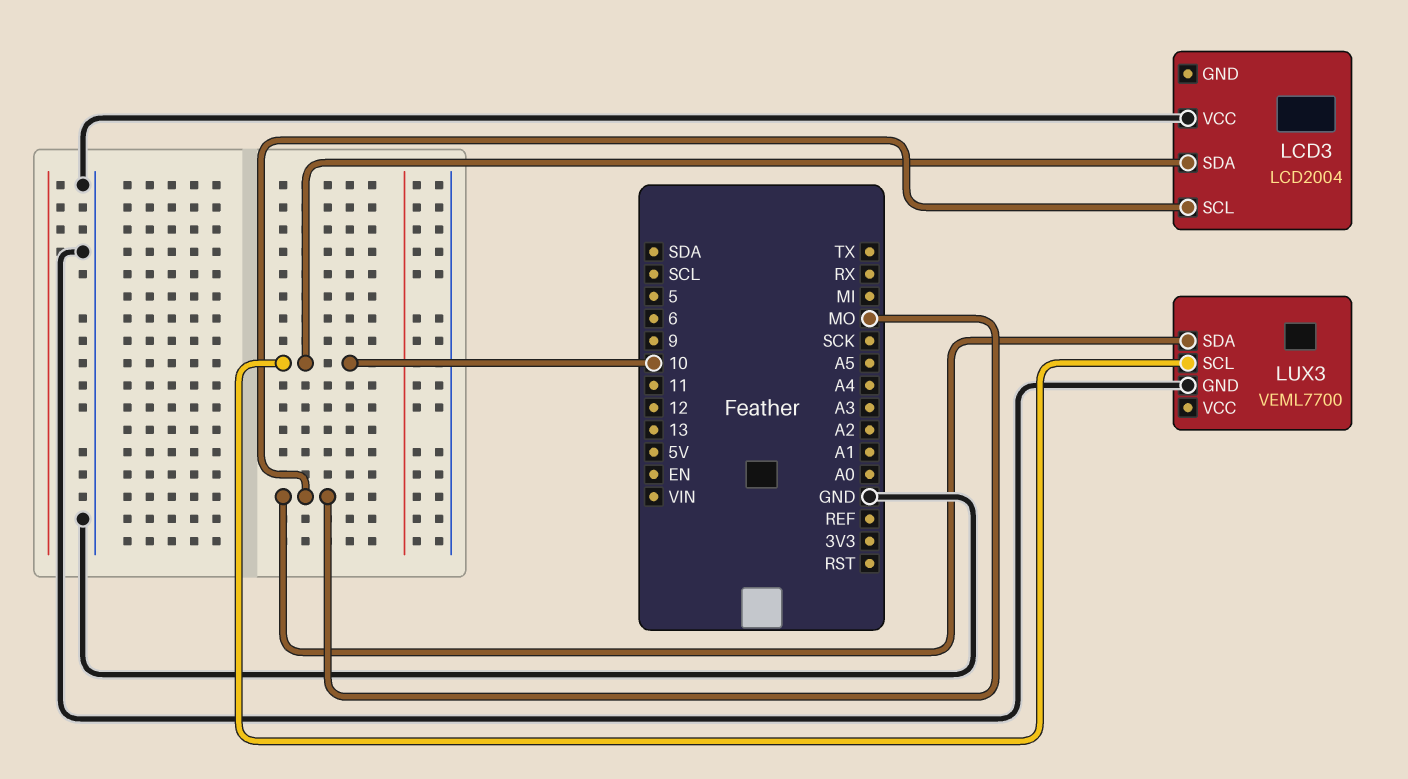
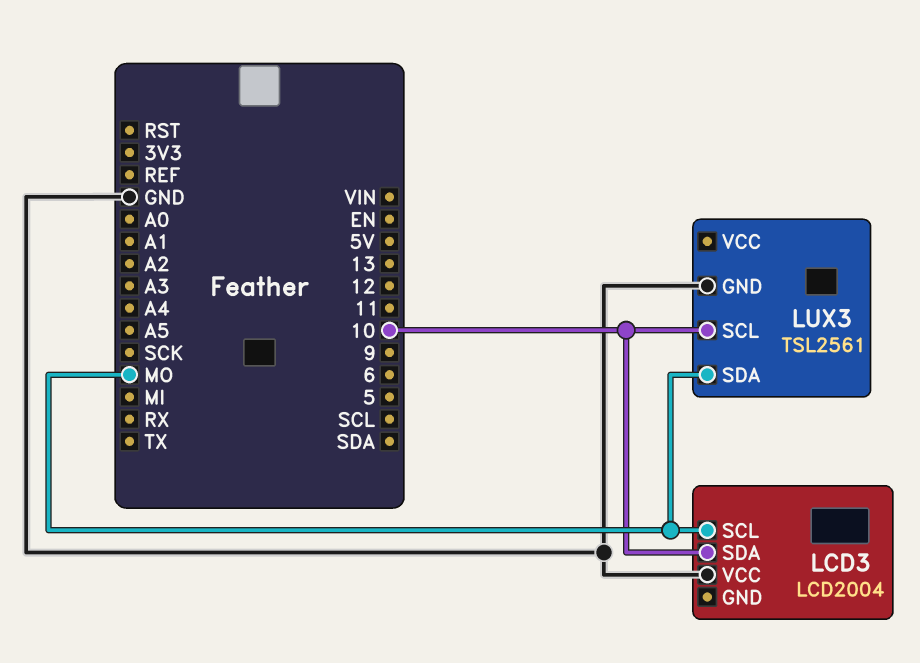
LUX3: VEML7700 -> TSL2561

